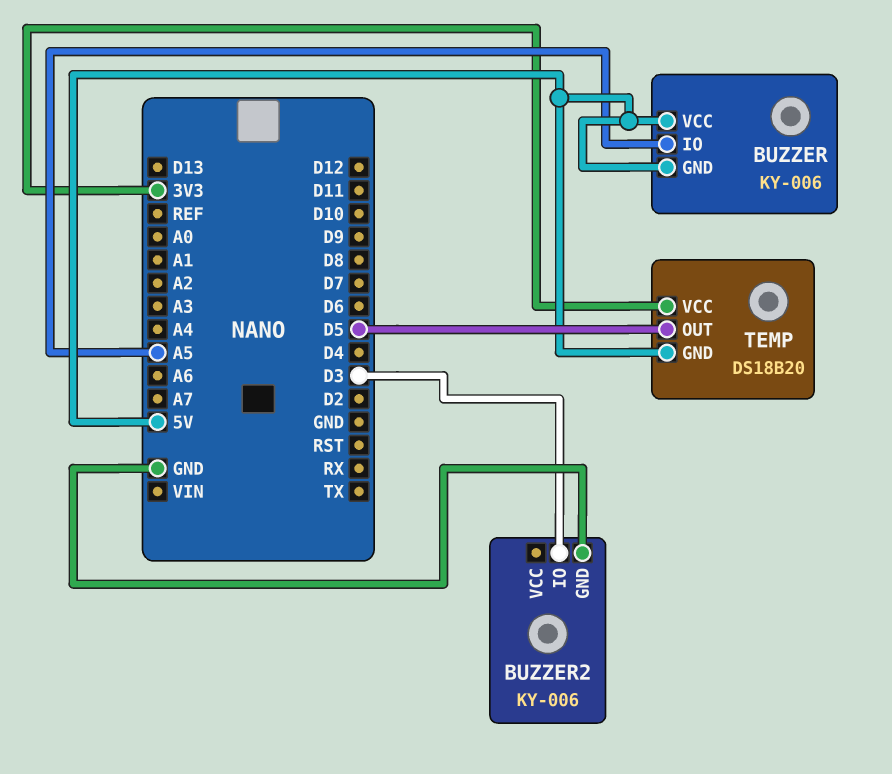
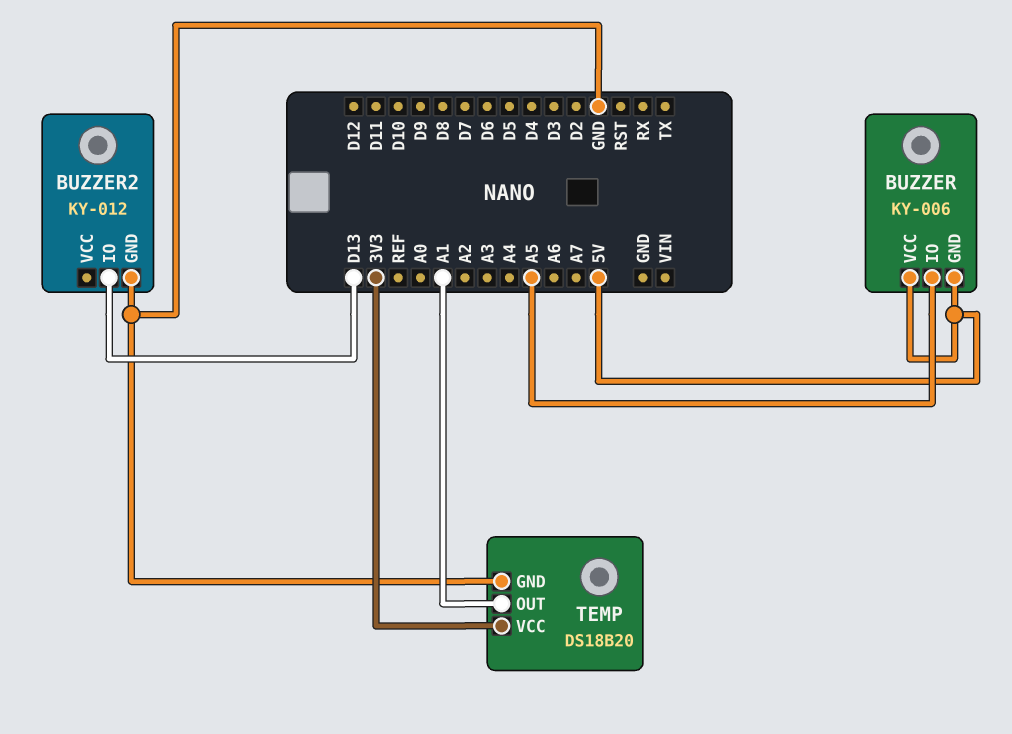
BUZZER2: KY-006 -> KY-012
BUZZER2 pin IO: D3 -> D13
TEMP pin GND: 5V -> GND
TEMP pin OUT: D5 -> A1

